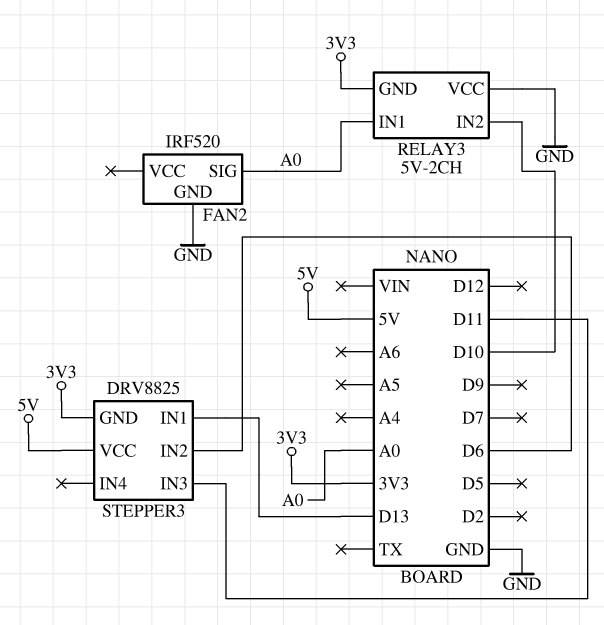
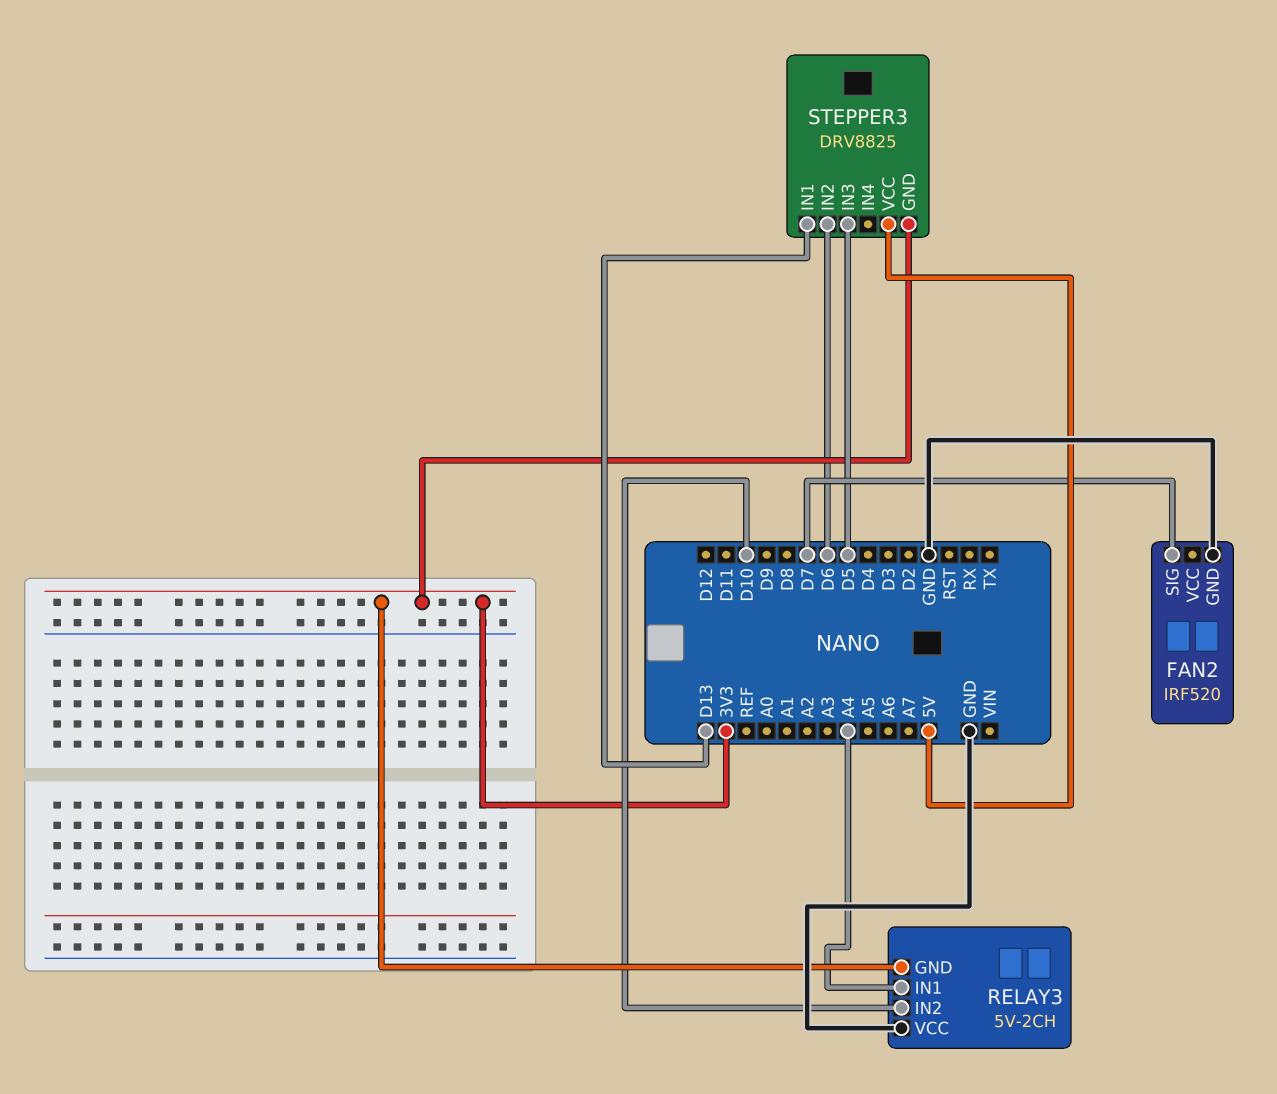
FAN2 pin SIG: A0 -> D7
RELAY3 pin IN1: A0 -> A4
STEPPER3 pin IN3: D11 -> D5

